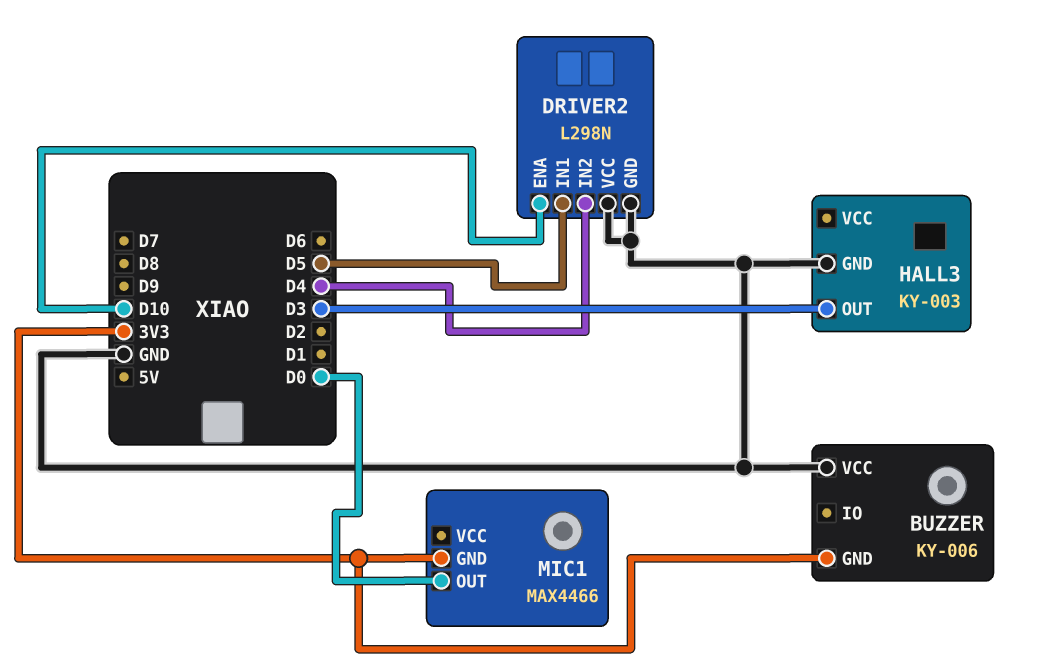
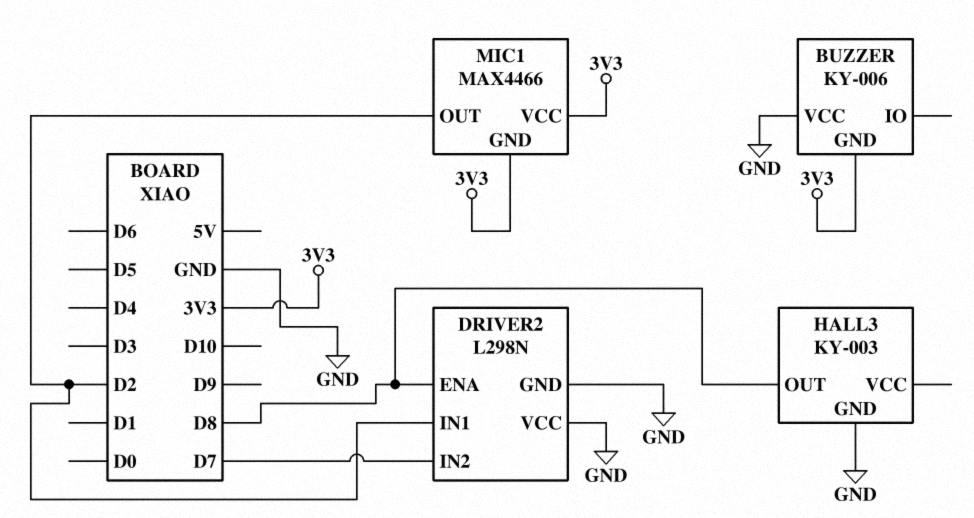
DRIVER2 pin ENA: D10 -> D8
DRIVER2 pin IN1: D5 -> D2
DRIVER2 pin IN2: D4 -> D7
HALL3 pin OUT: D3 -> D8
MIC1 pin OUT: D0 -> D2
MIC1 pin VCC: none -> 3V3

